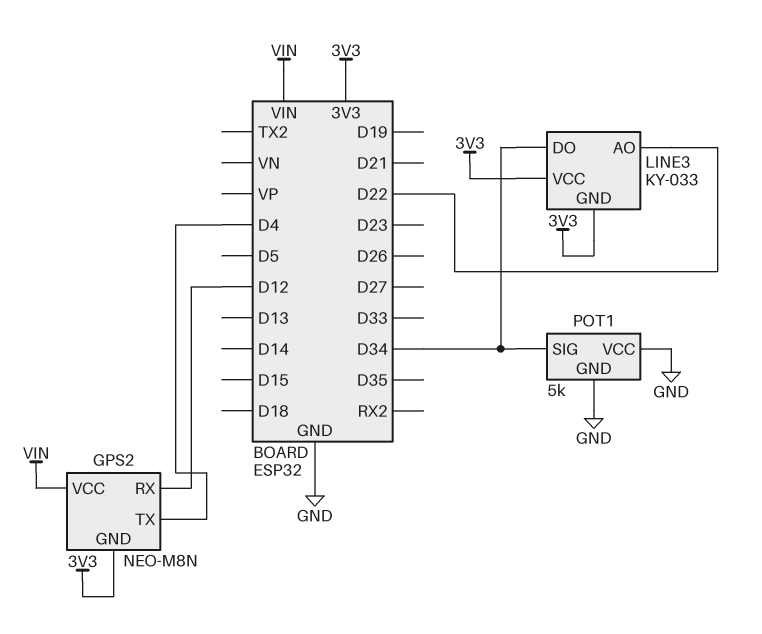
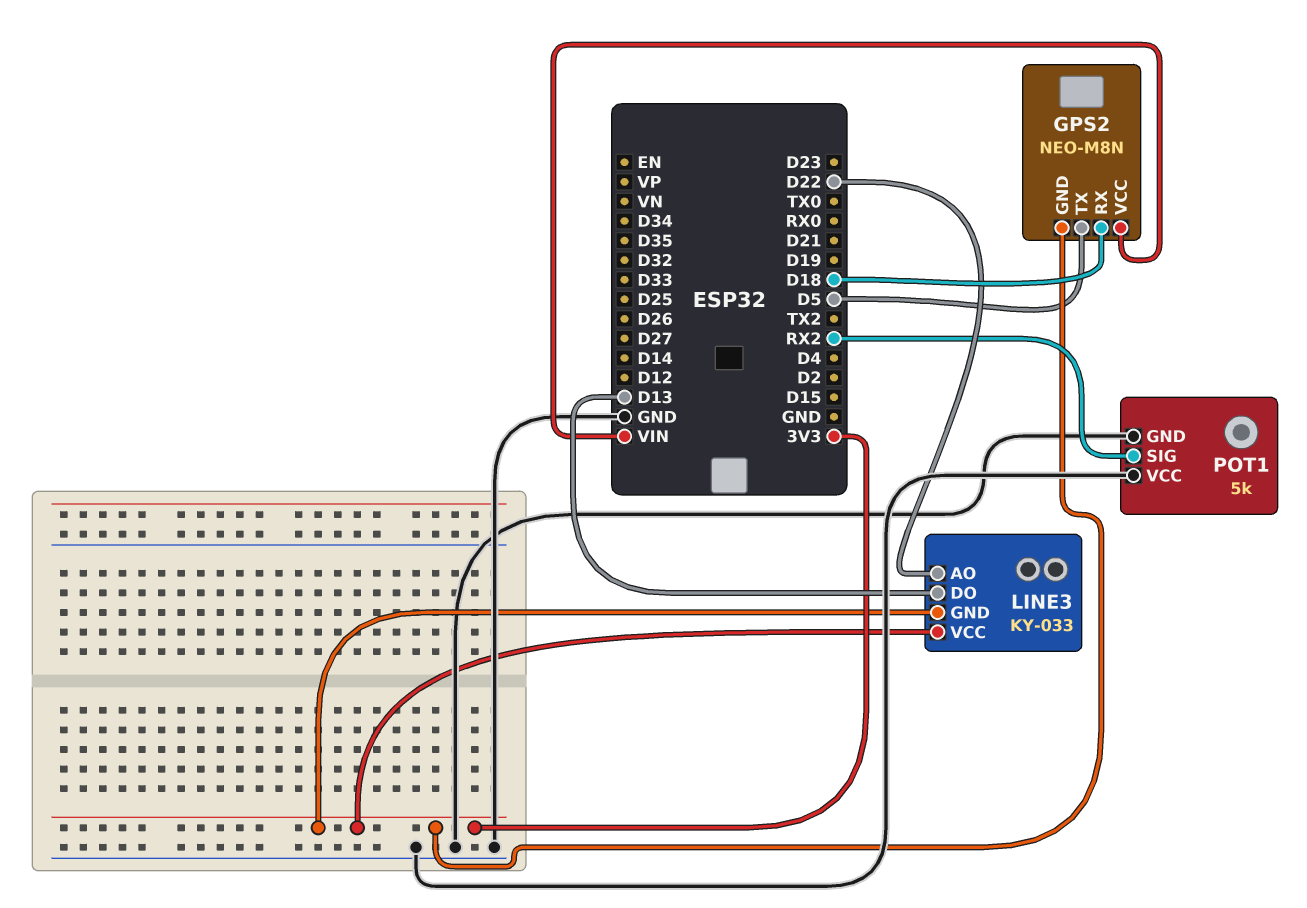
GPS2 pin RX: D12 -> D18
GPS2 pin TX: D4 -> D5
LINE3 pin DO: D34 -> D13
POT1 pin SIG: D34 -> RX2

